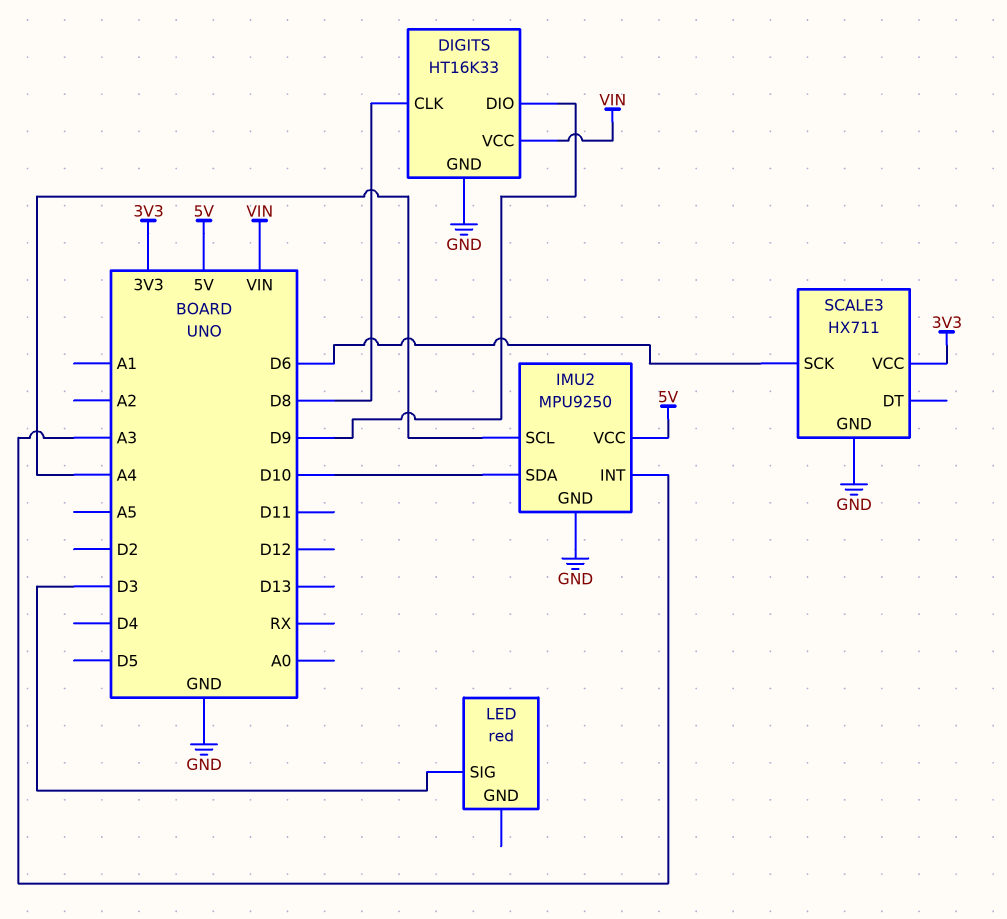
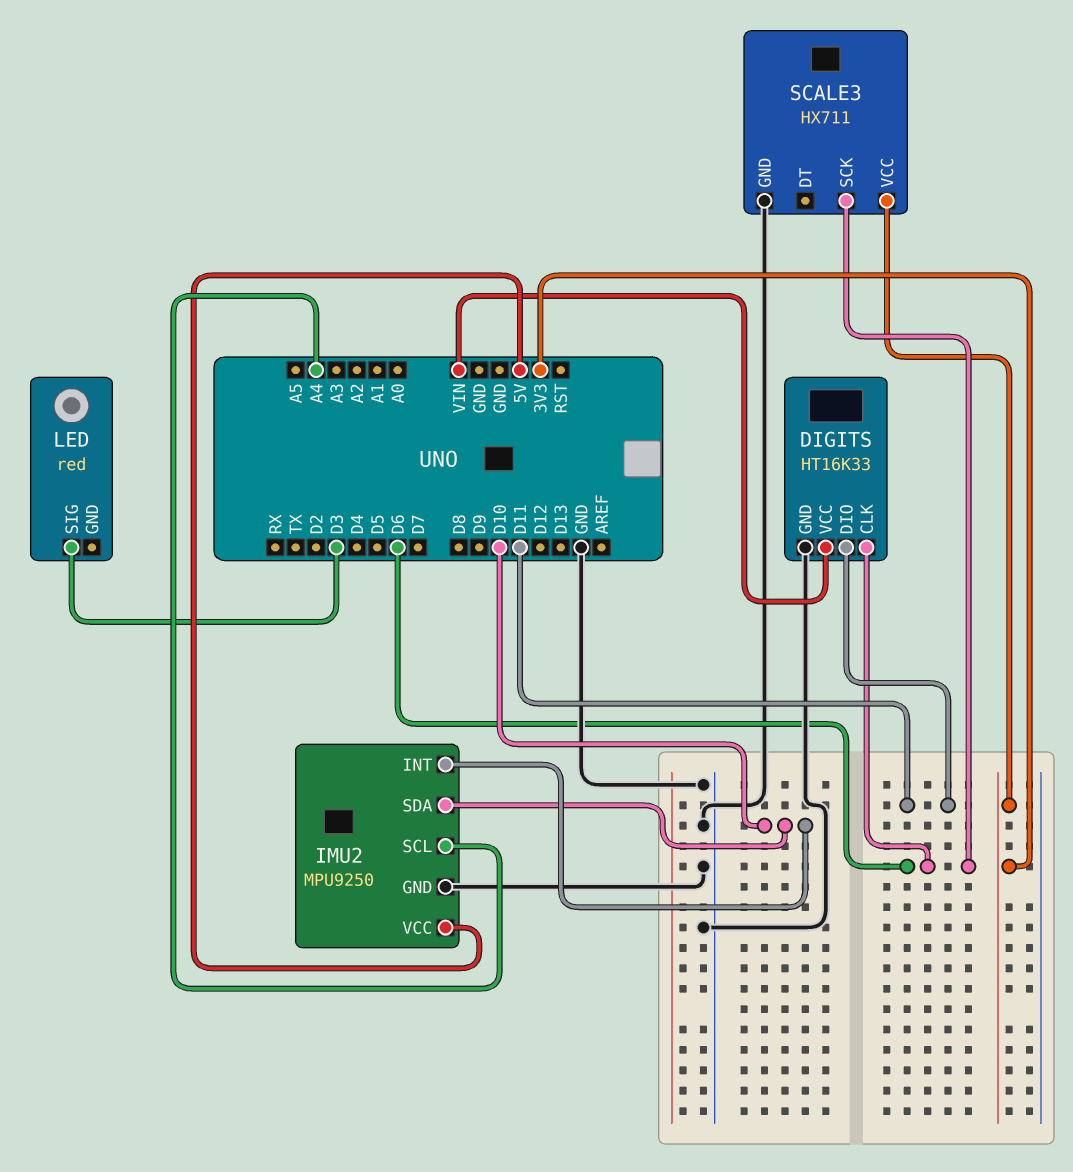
DIGITS pin CLK: D8 -> D6
DIGITS pin DIO: D9 -> D11
IMU2 pin INT: A3 -> D10

